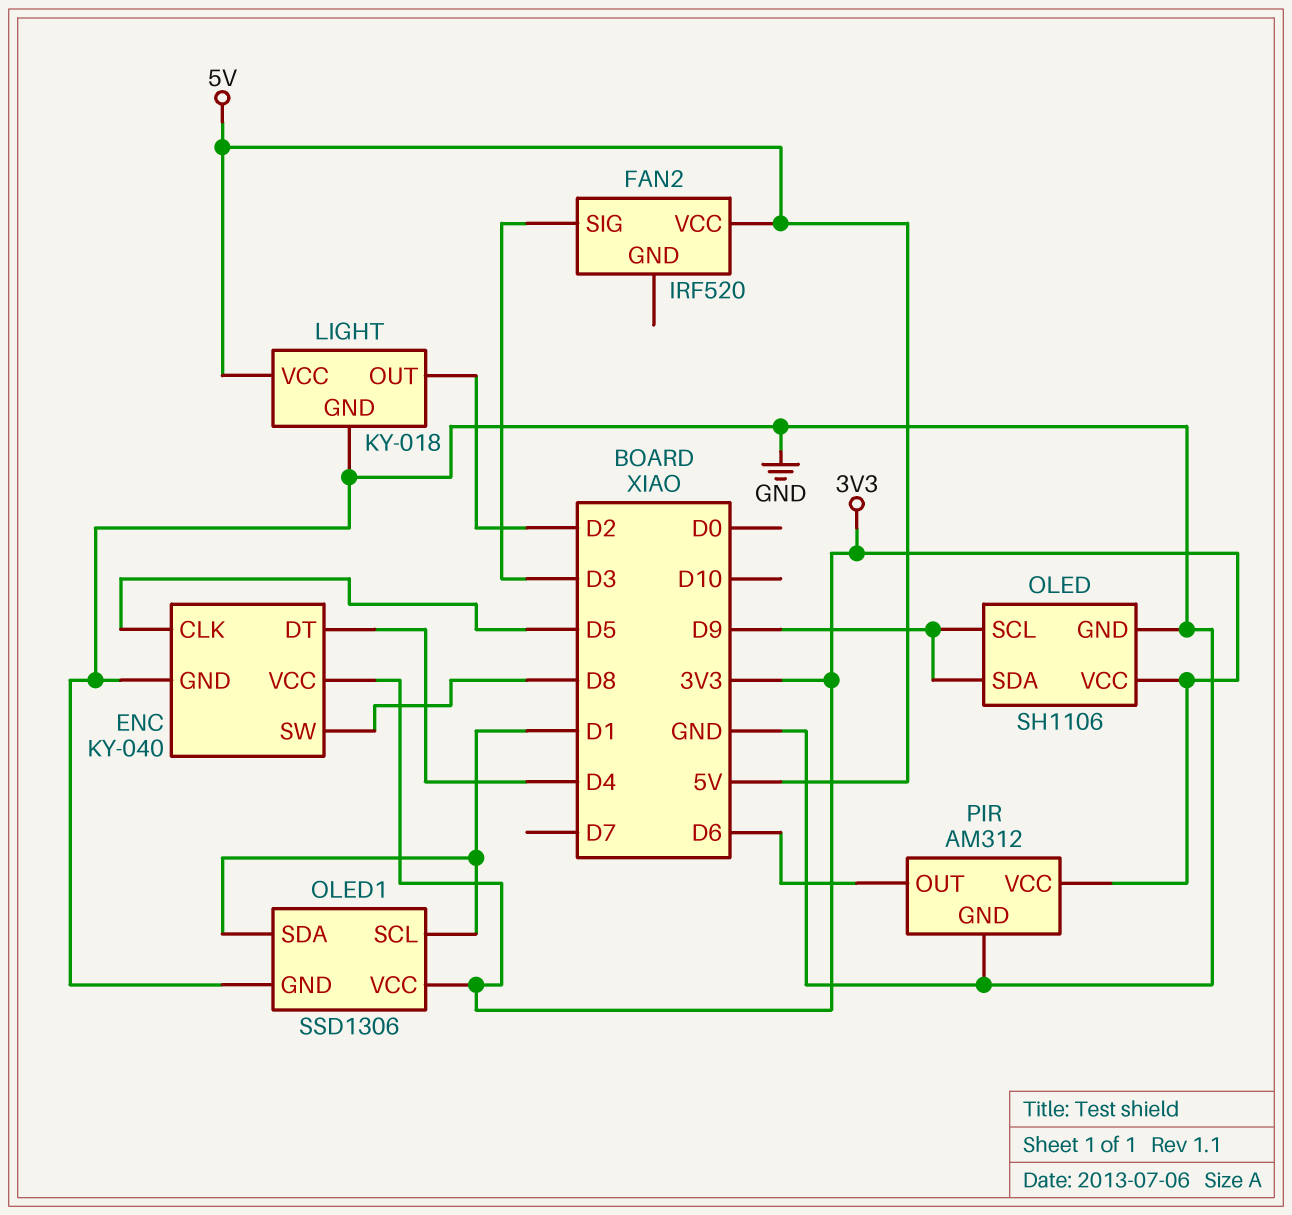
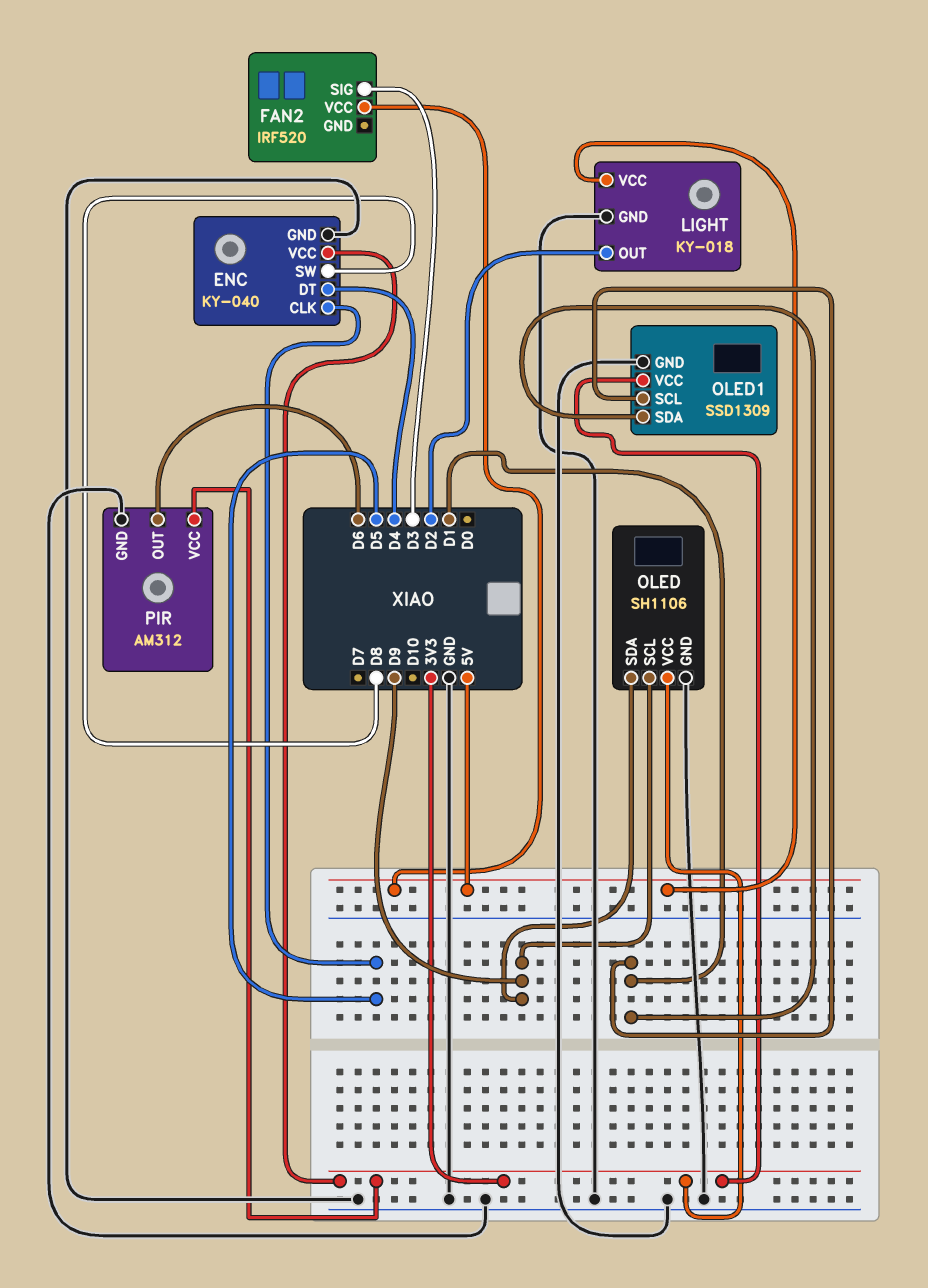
OLED1: SSD1306 -> SSD1309

